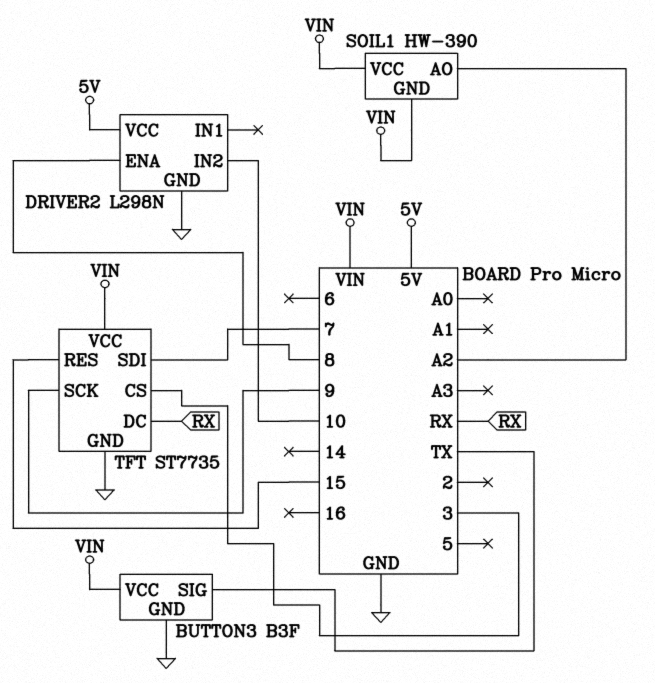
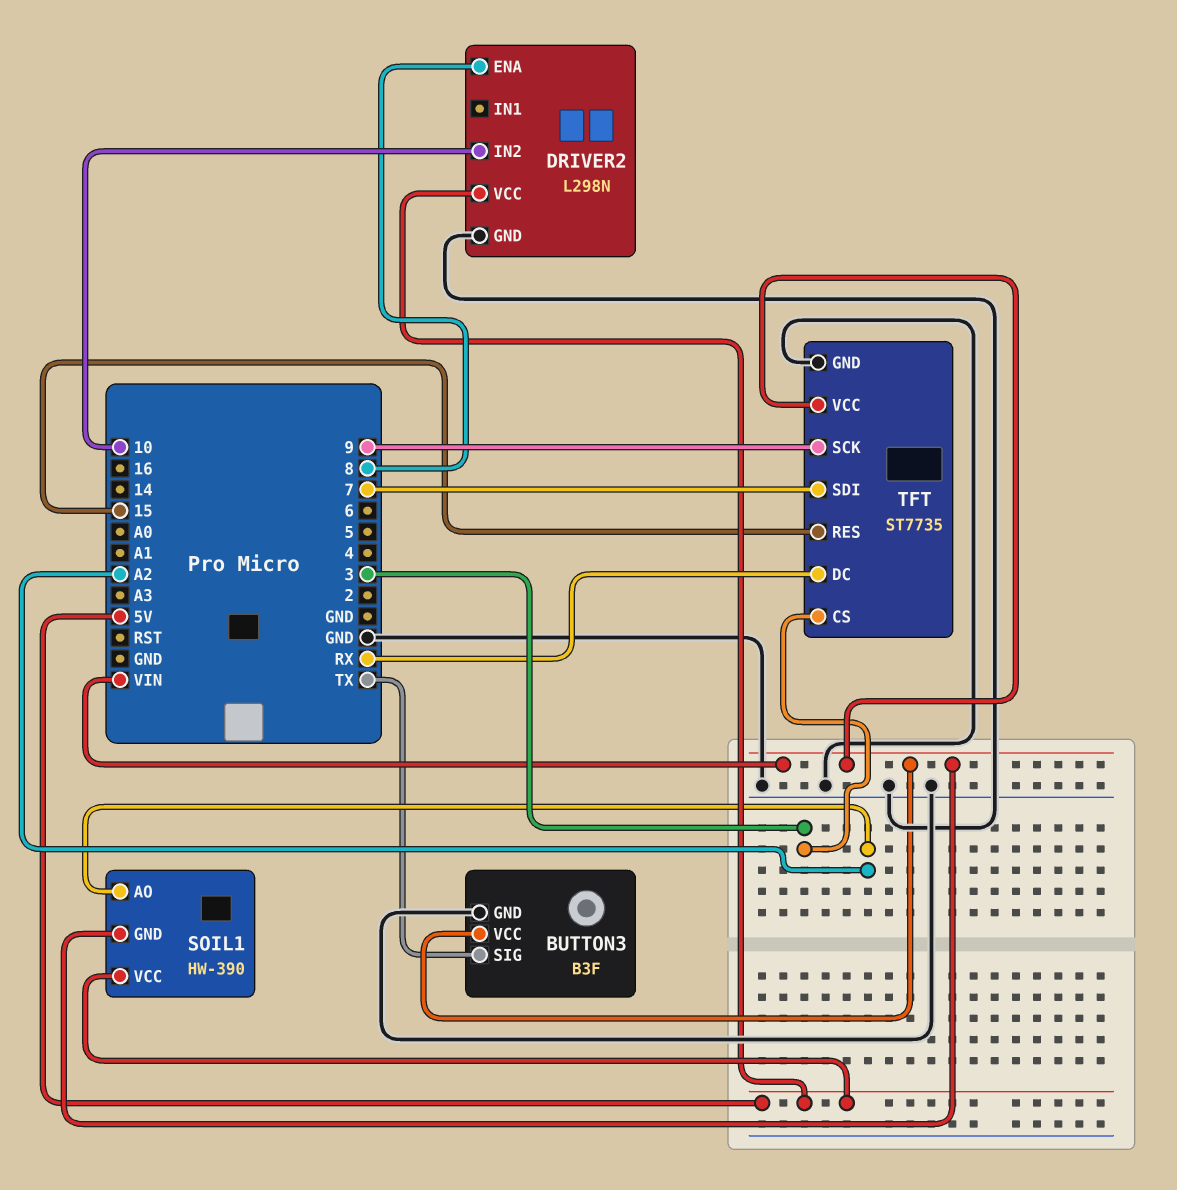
SOIL1 pin VCC: VIN -> 5V

